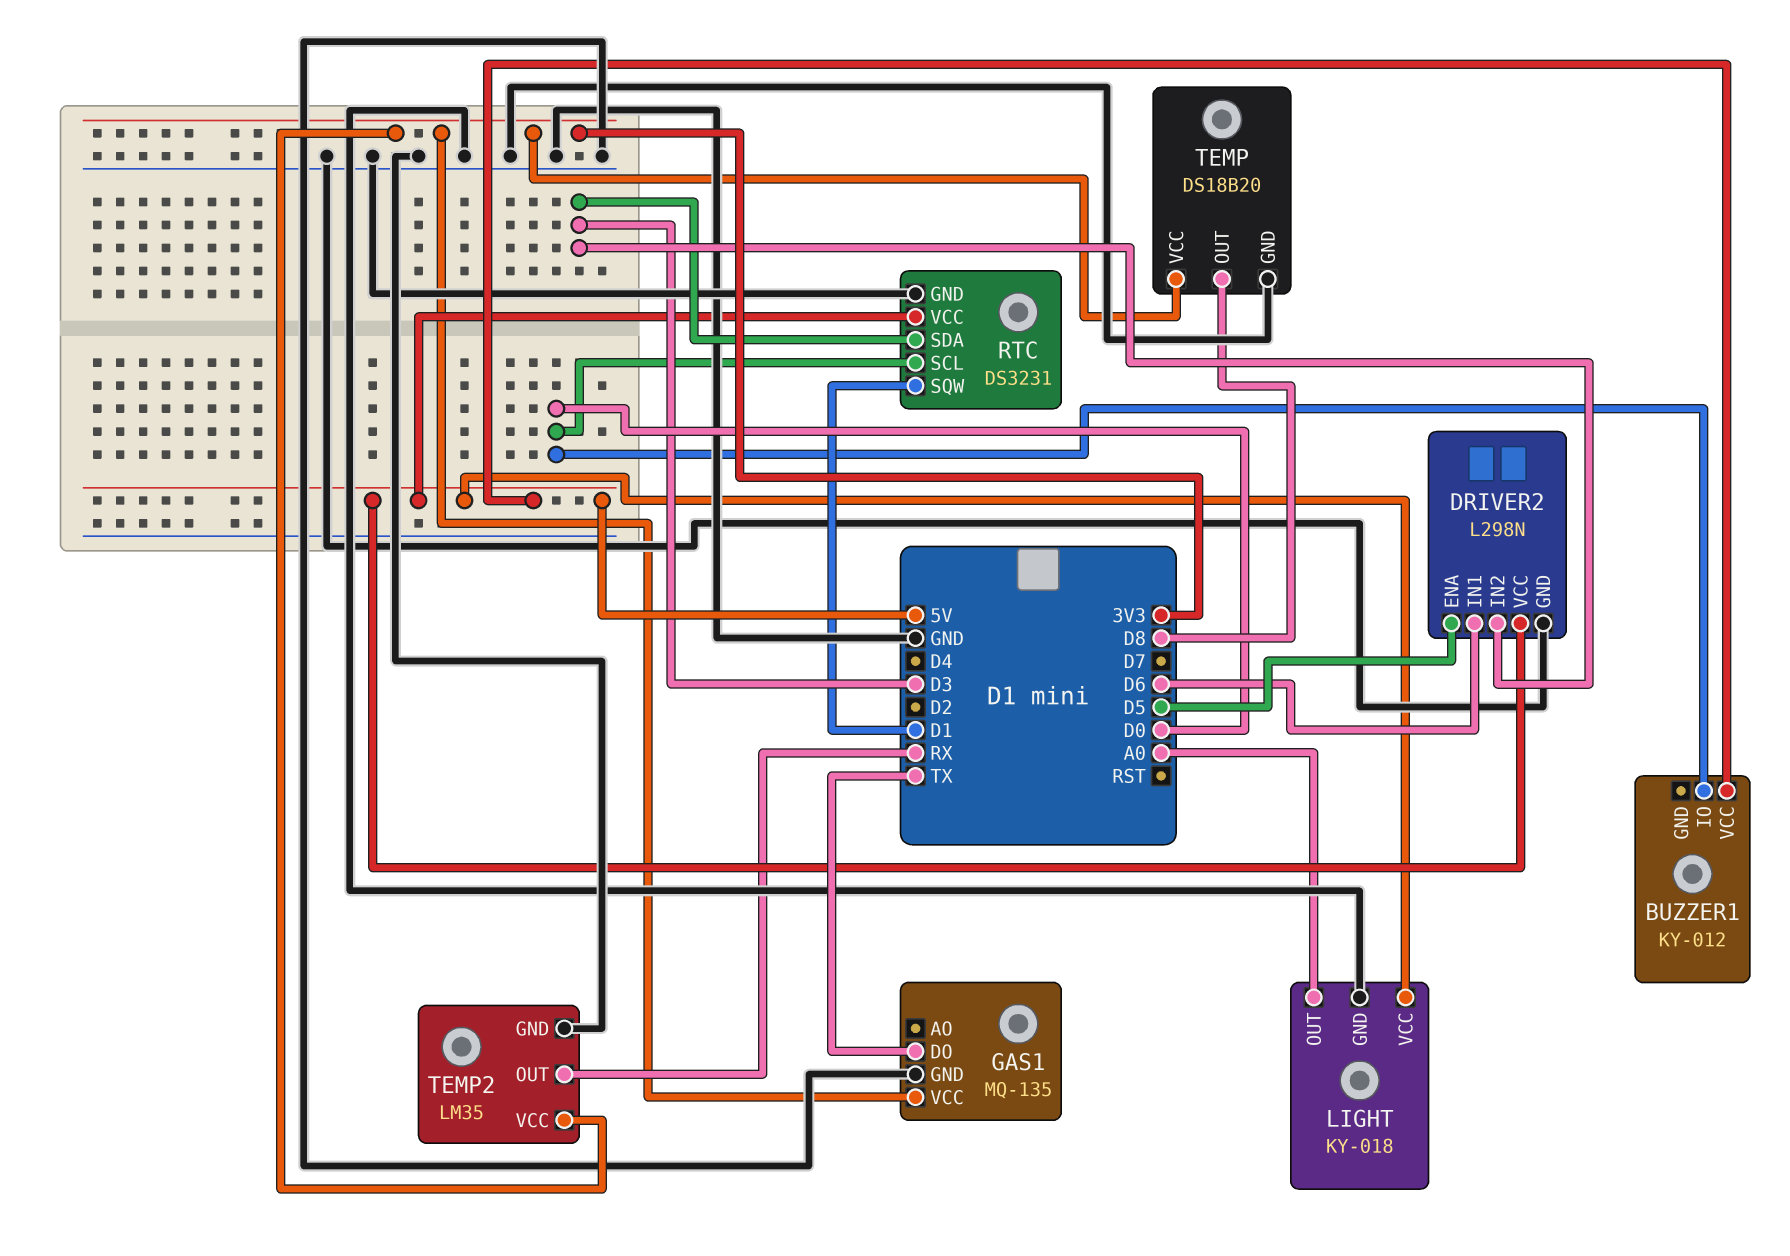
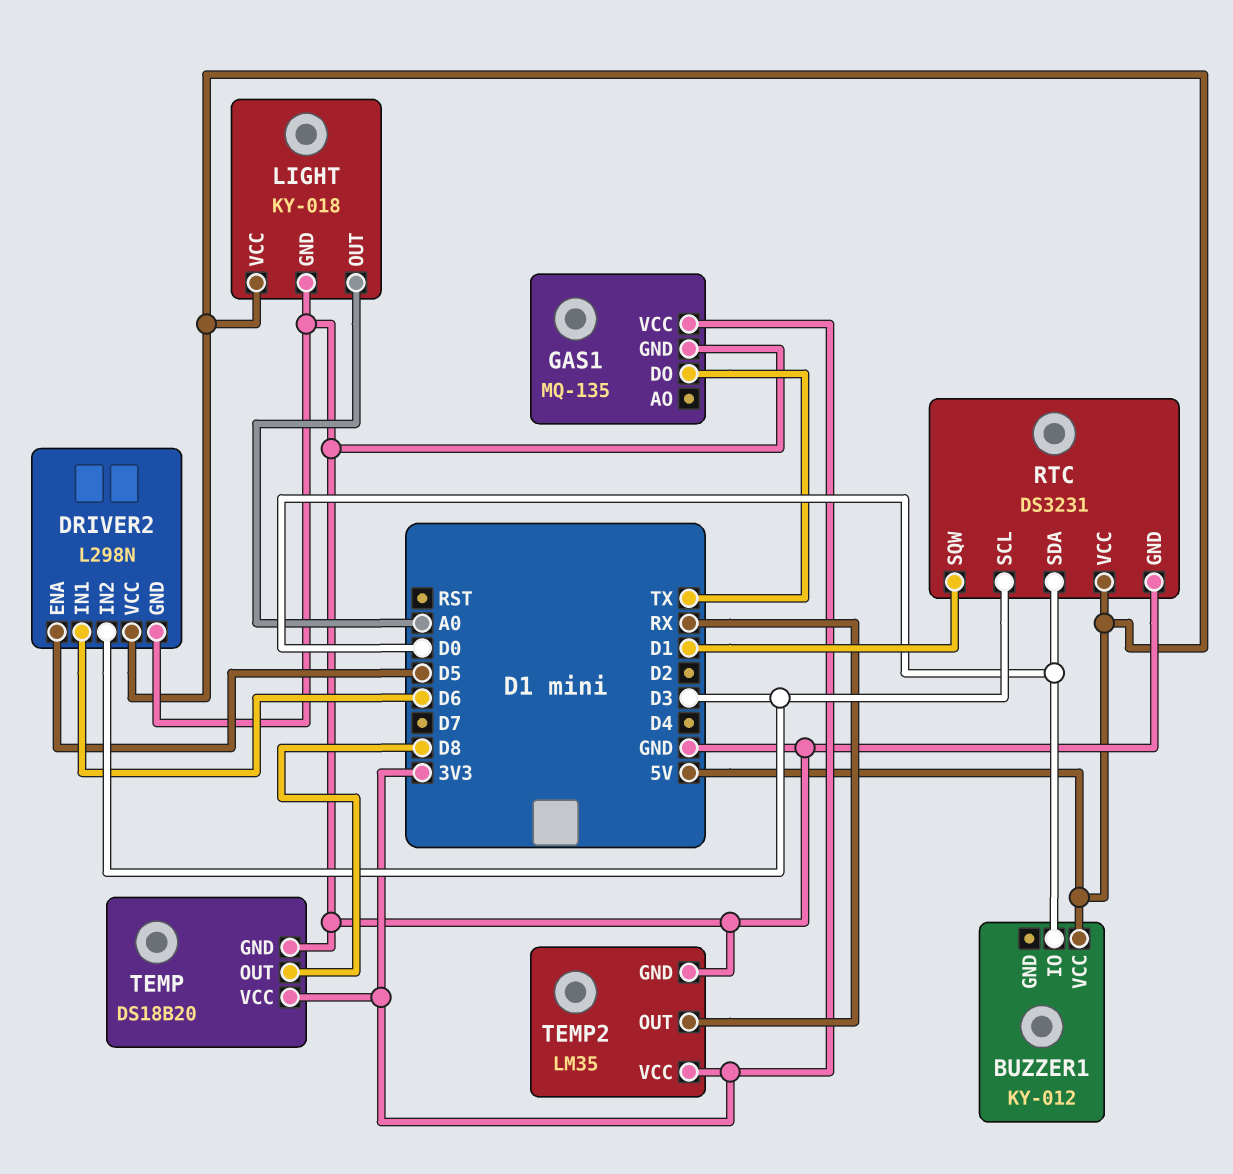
RTC pin SCL: D0 -> D3
RTC pin SDA: D3 -> D0

